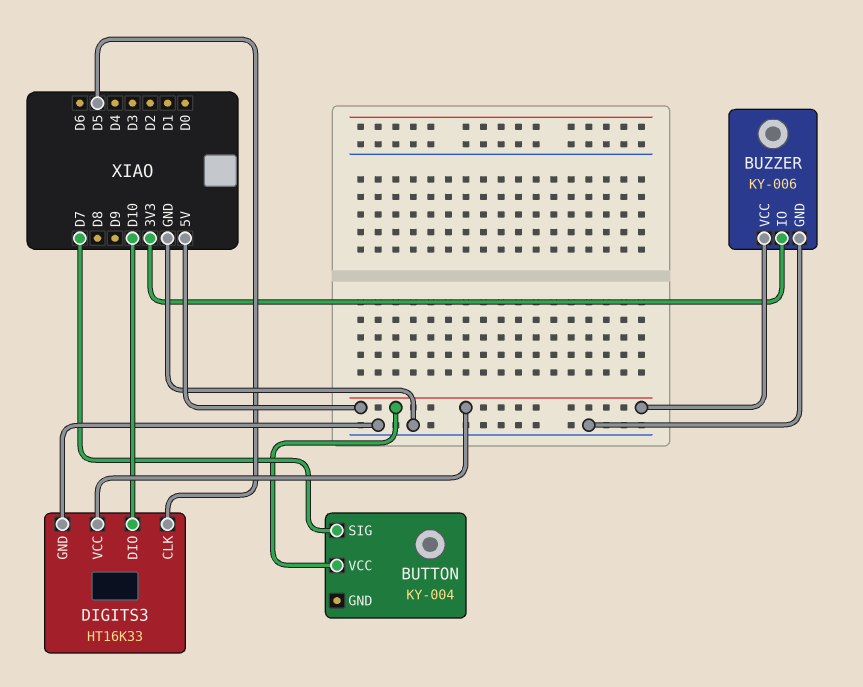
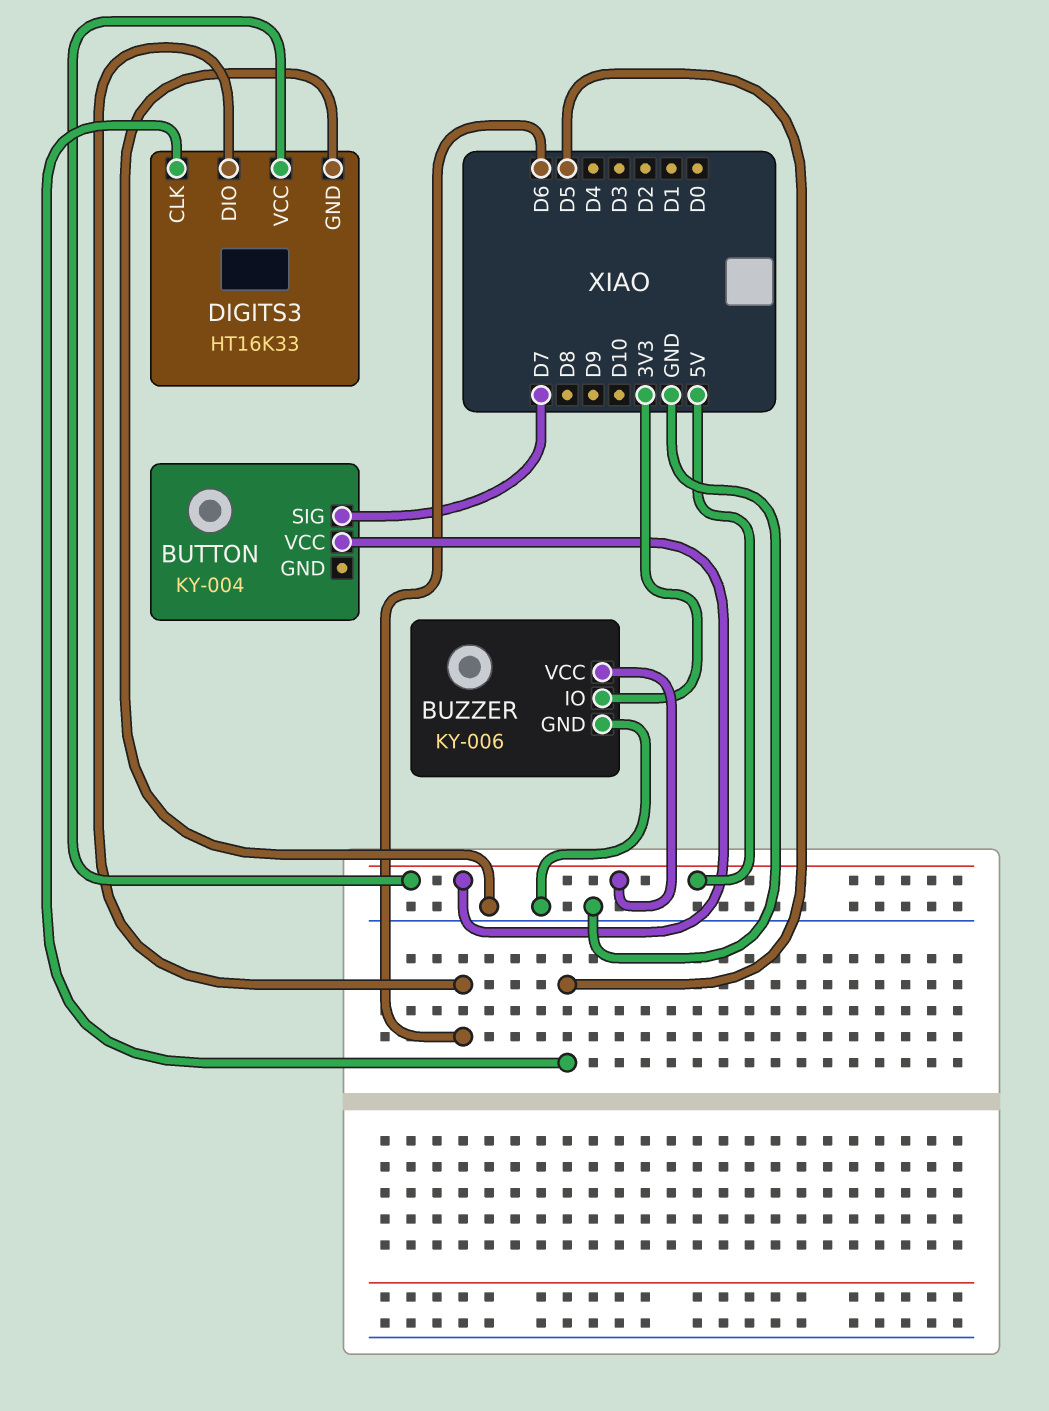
DIGITS3 pin DIO: D10 -> D6

